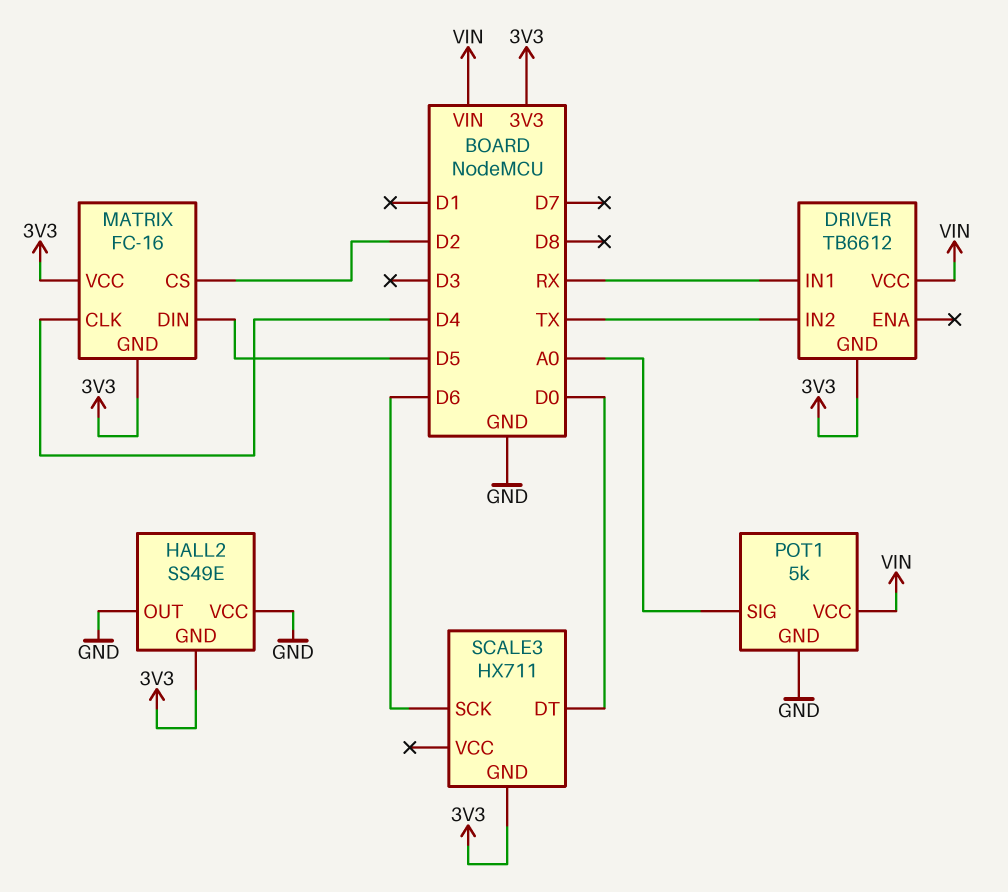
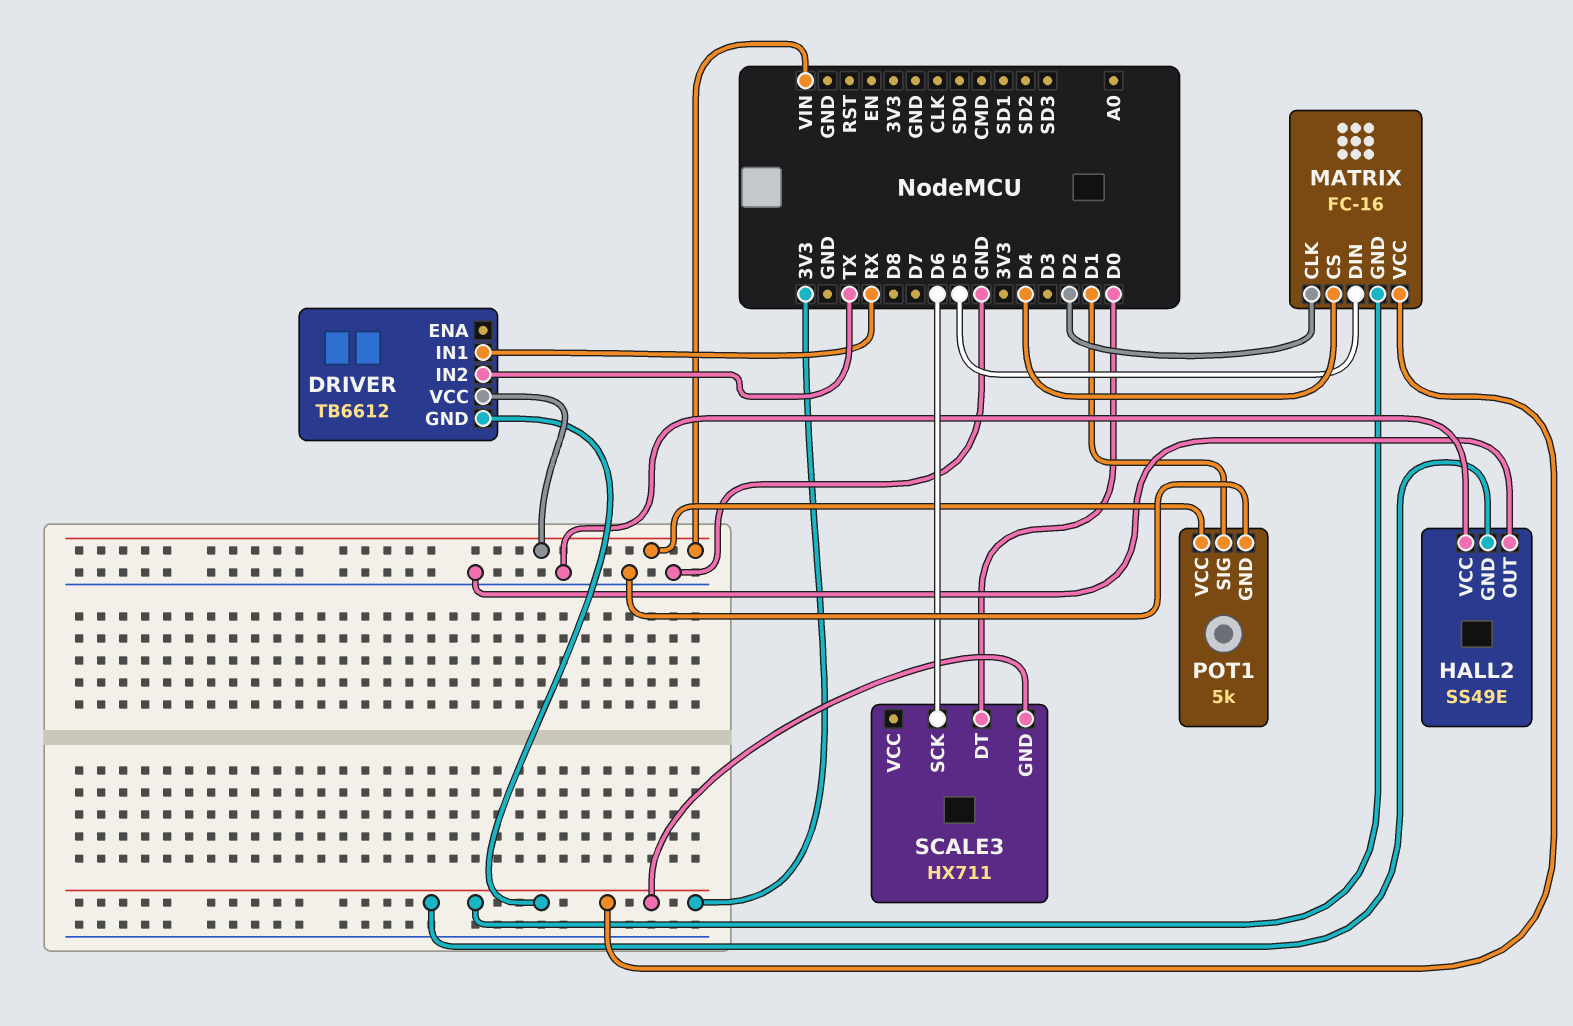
MATRIX pin CLK: D4 -> D2
MATRIX pin CS: D2 -> D4
POT1 pin SIG: A0 -> D1

